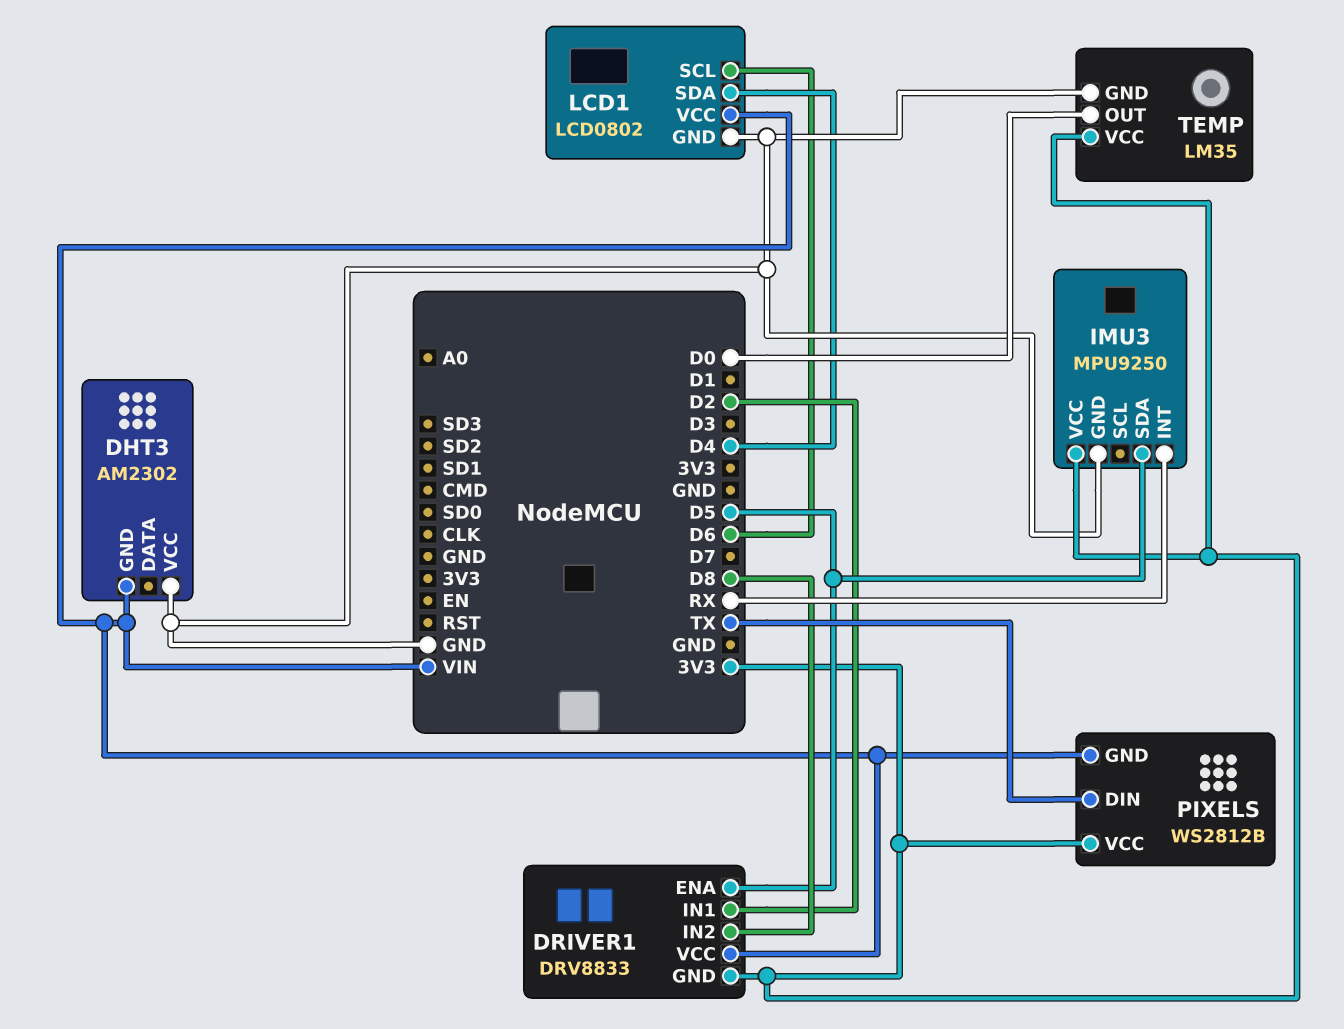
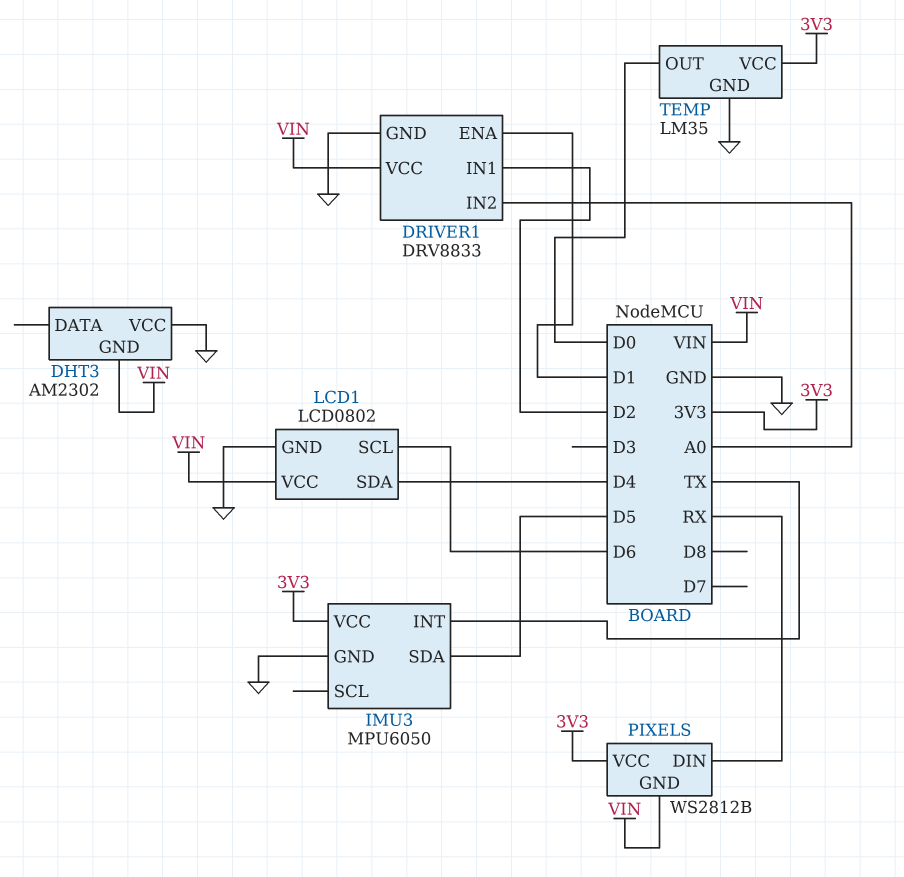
DRIVER1 pin ENA: D5 -> D1
DRIVER1 pin GND: 3V3 -> GND
DRIVER1 pin IN2: D8 -> A0
IMU3: MPU9250 -> MPU6050
IMU3 pin INT: RX -> TX
PIXELS pin DIN: TX -> RX

